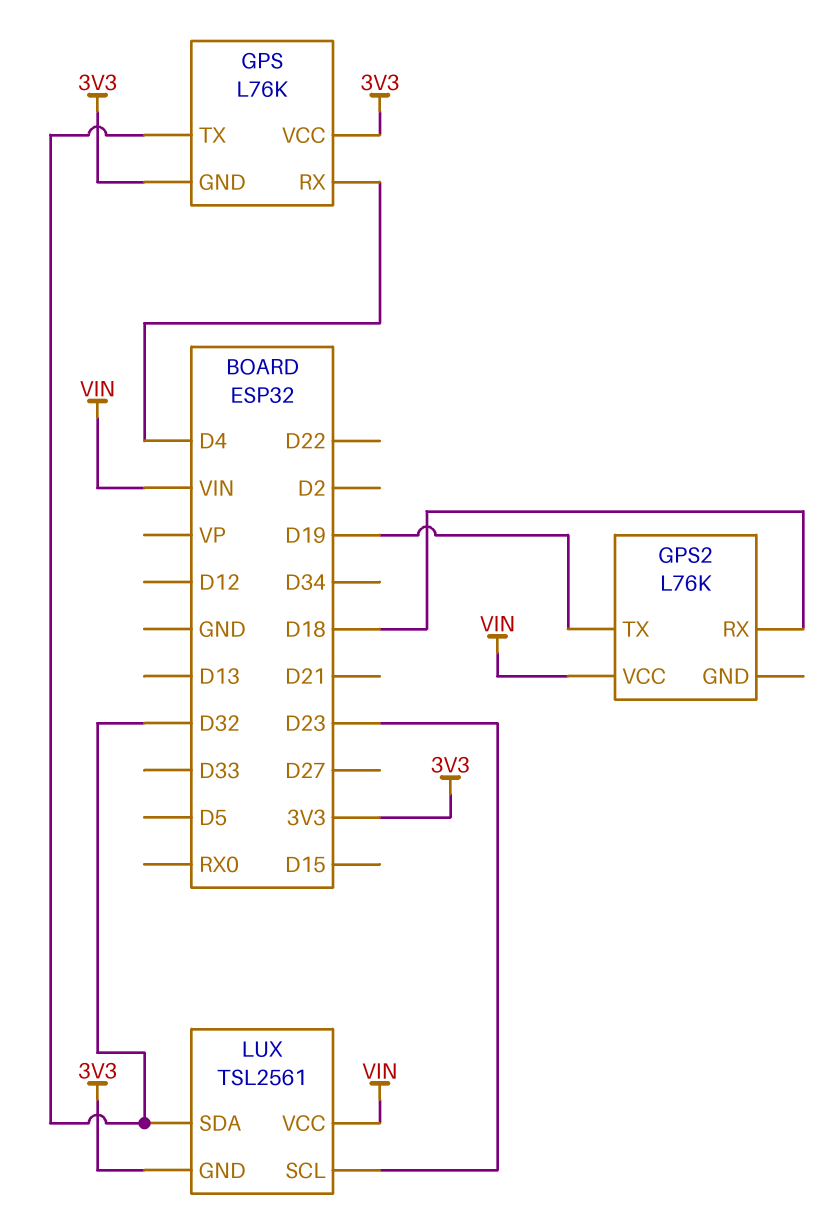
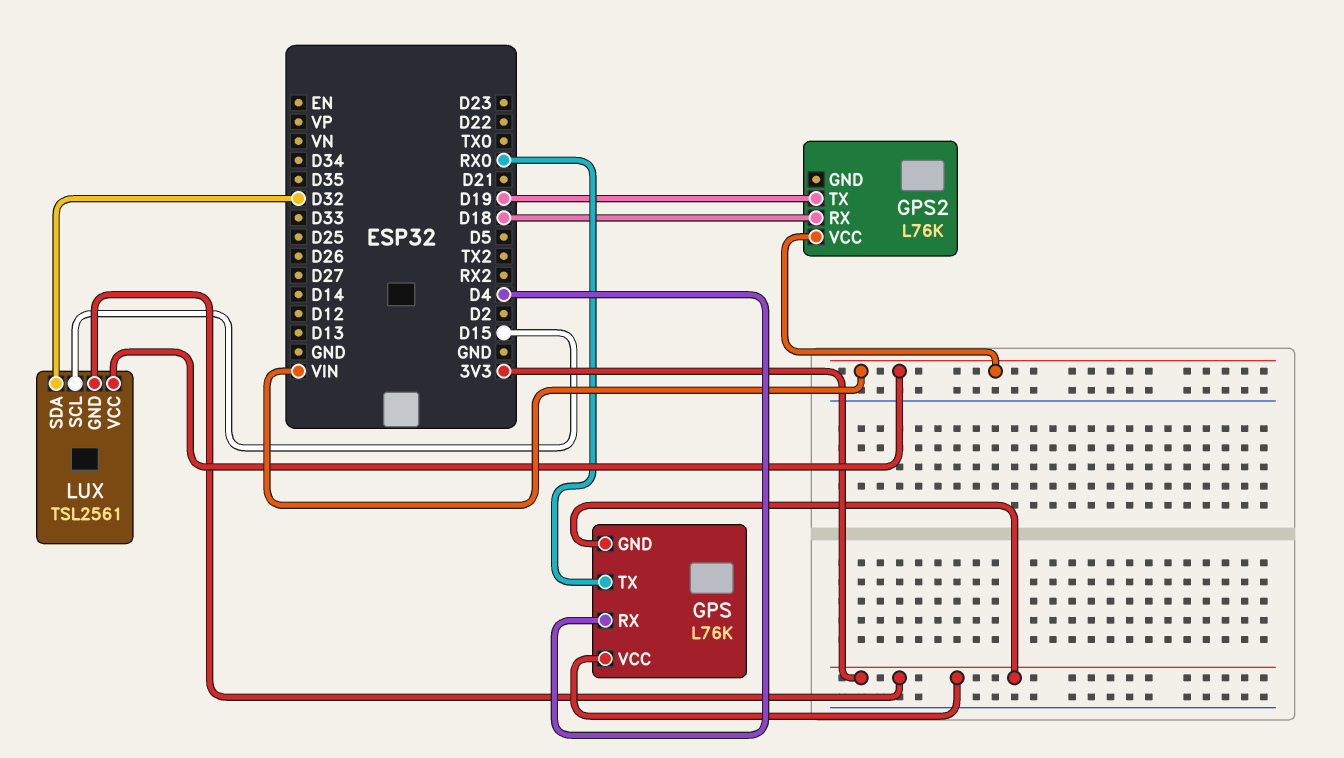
GPS pin TX: D32 -> RX0
LUX pin SCL: D23 -> D15

